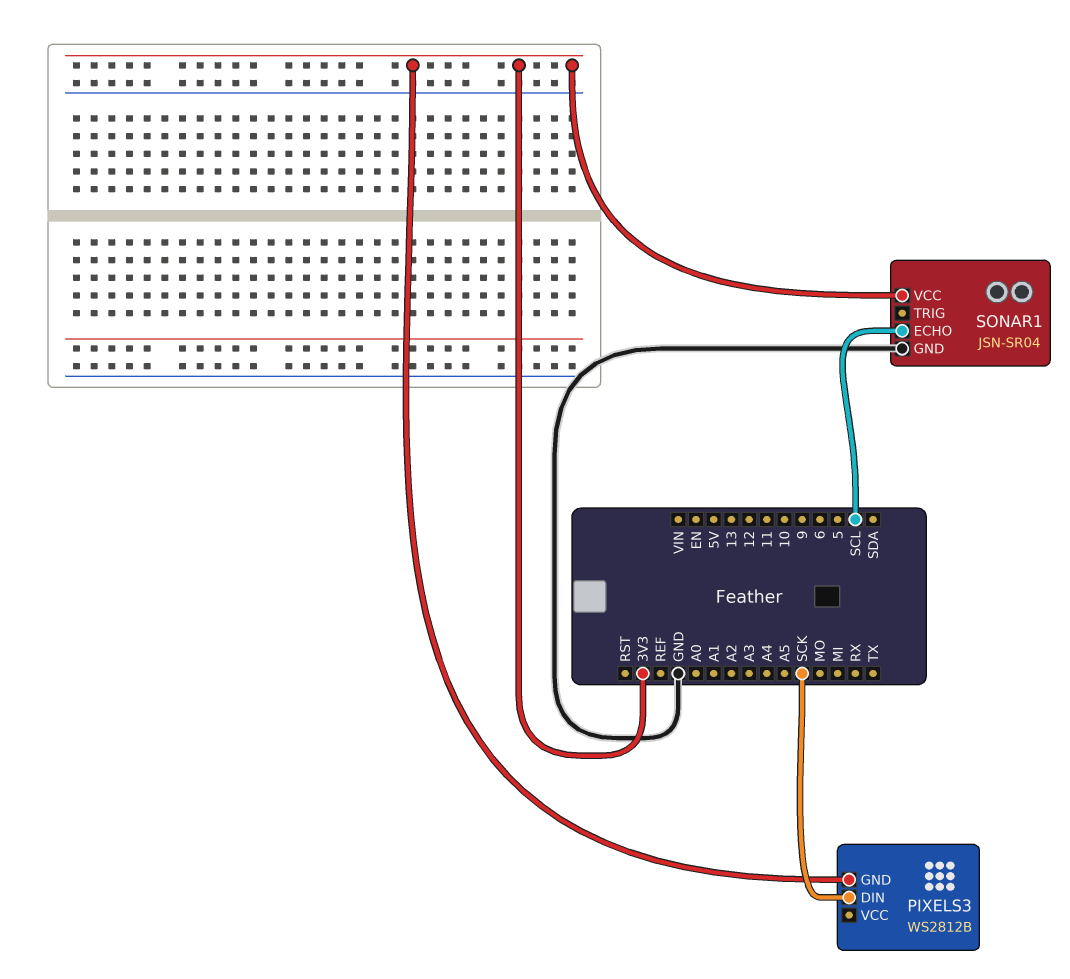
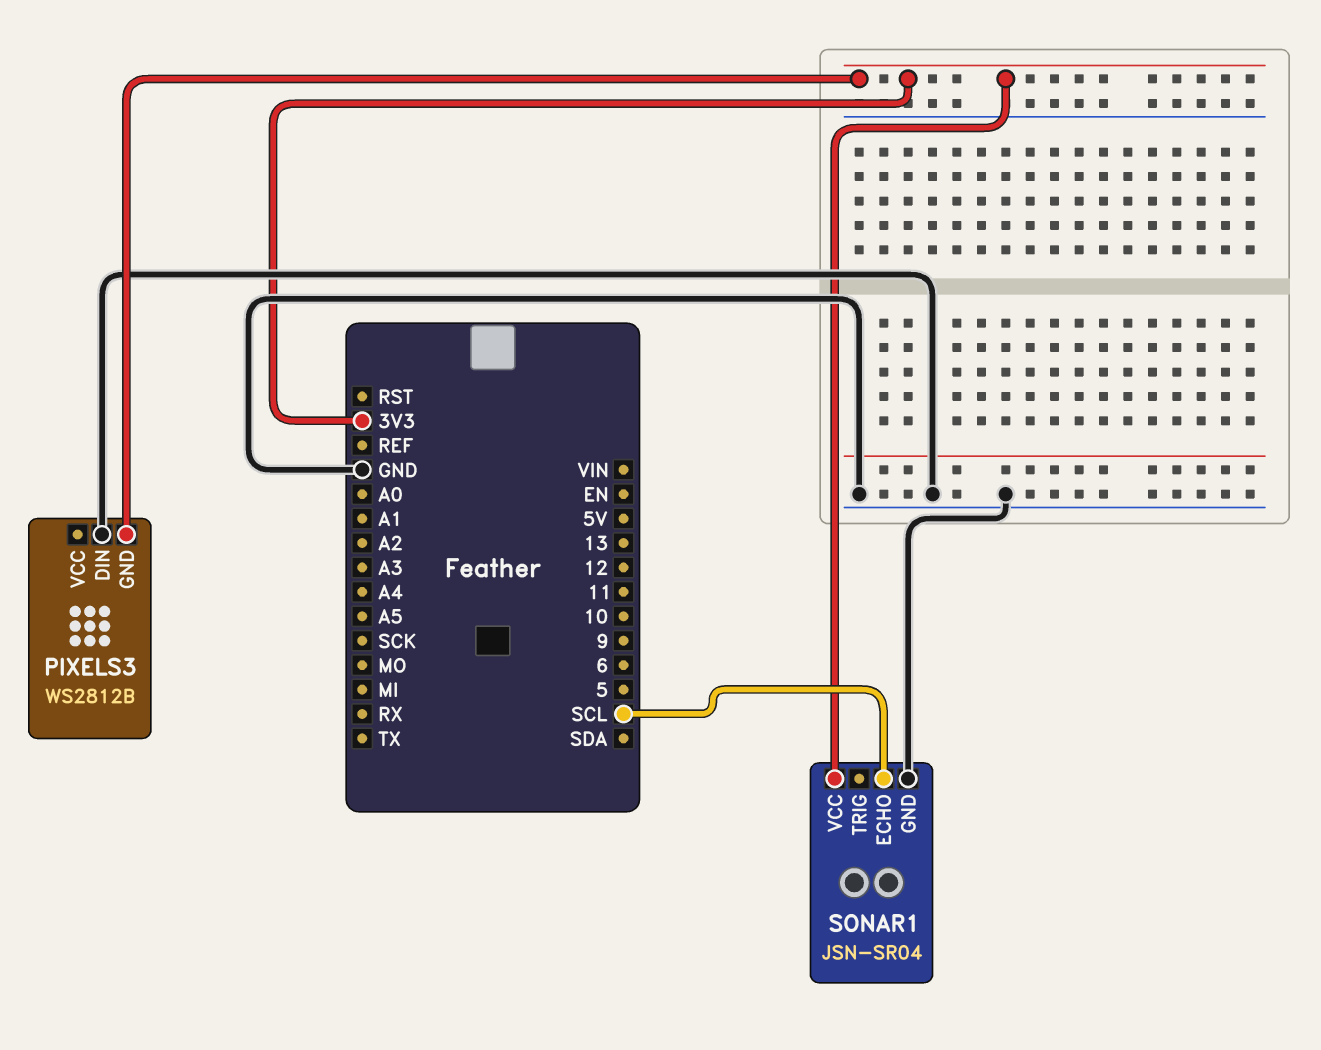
PIXELS3 pin DIN: SCK -> GND

